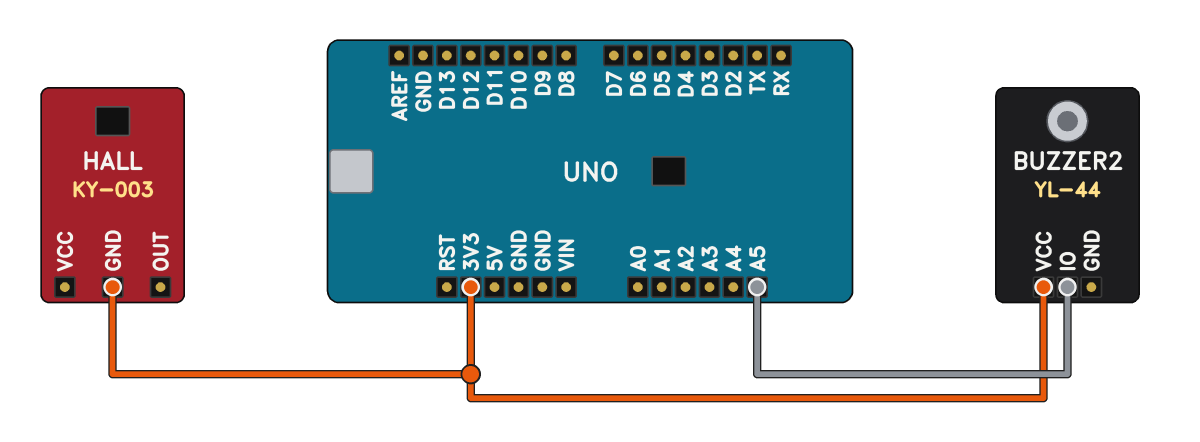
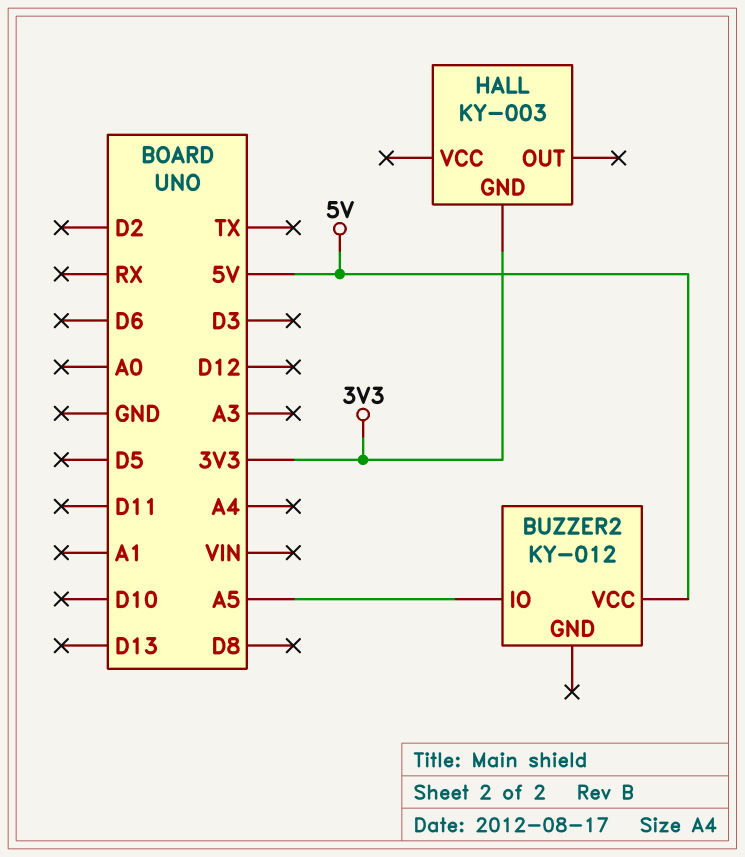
BUZZER2: YL-44 -> KY-012
BUZZER2 pin VCC: 3V3 -> 5V

